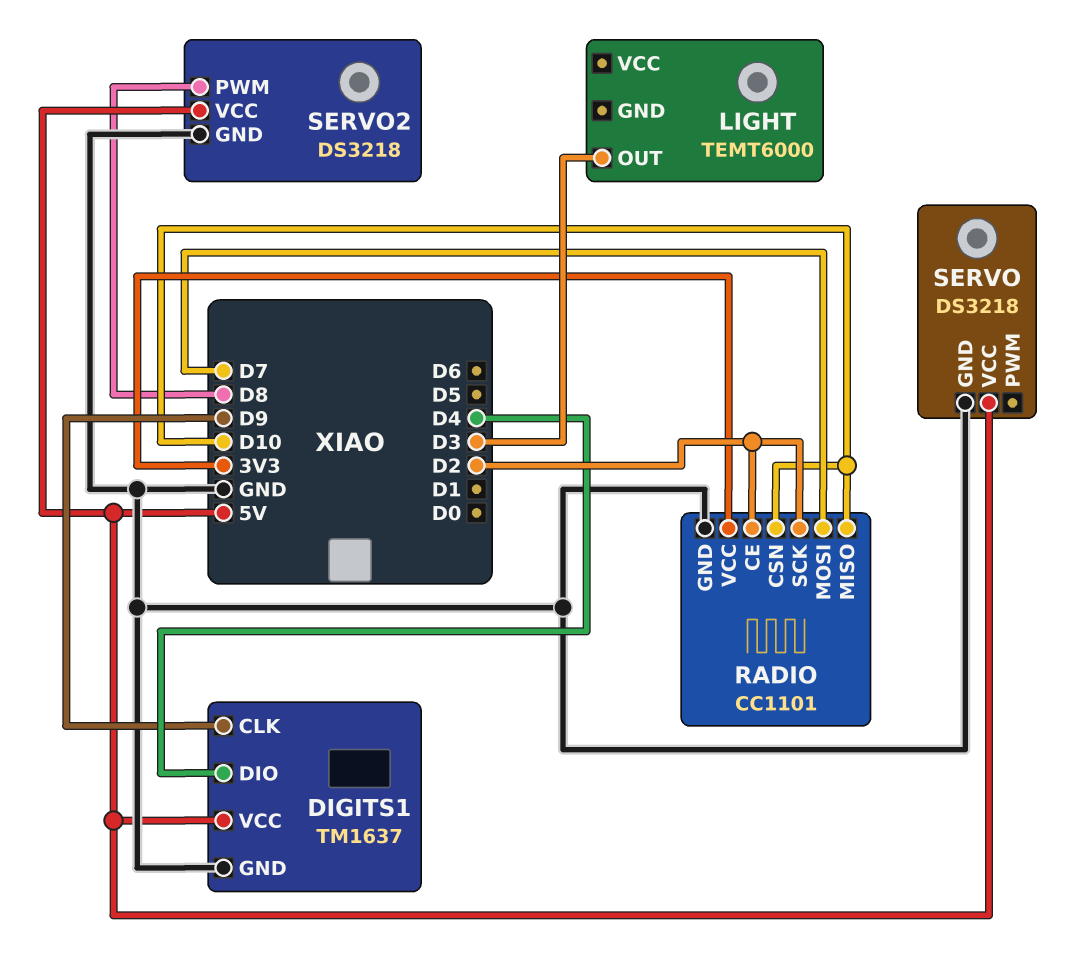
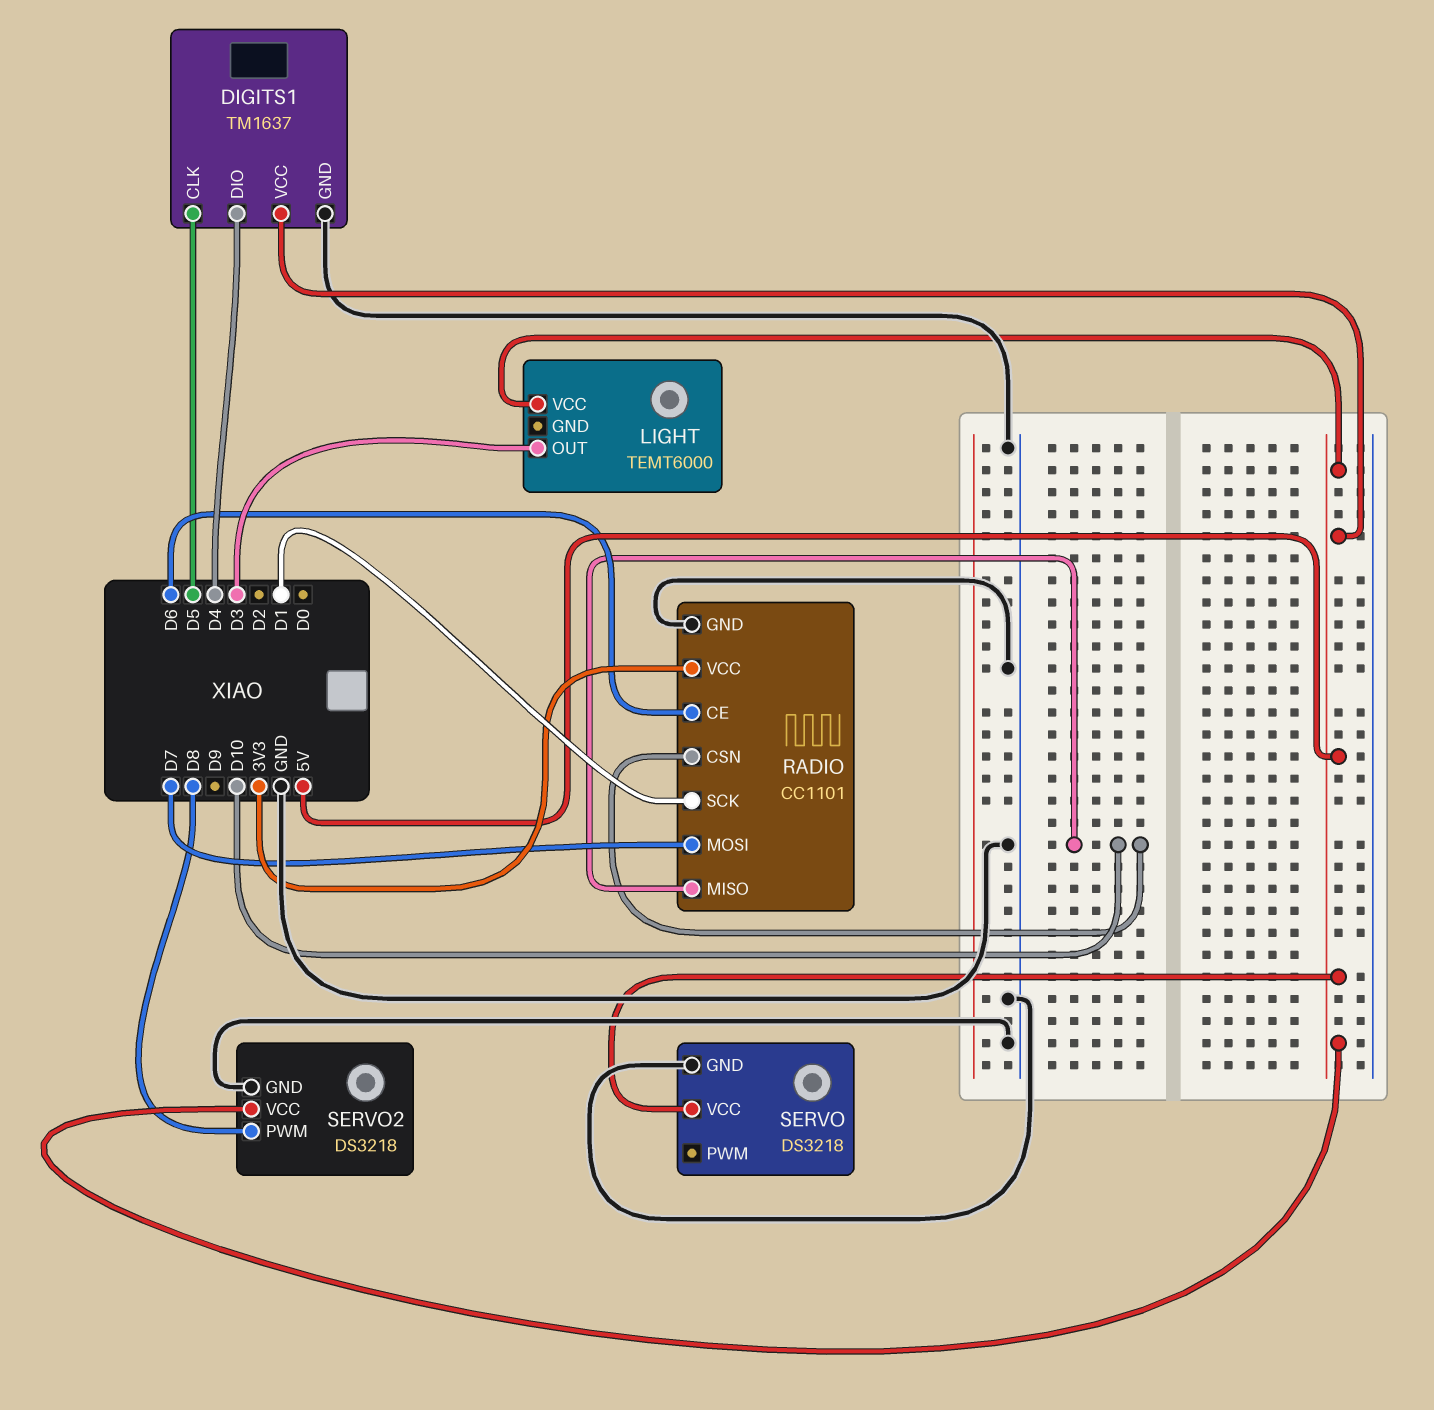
DIGITS1 pin CLK: D9 -> D5
LIGHT pin VCC: none -> 5V
RADIO pin CE: D2 -> D6
RADIO pin SCK: D2 -> D1

